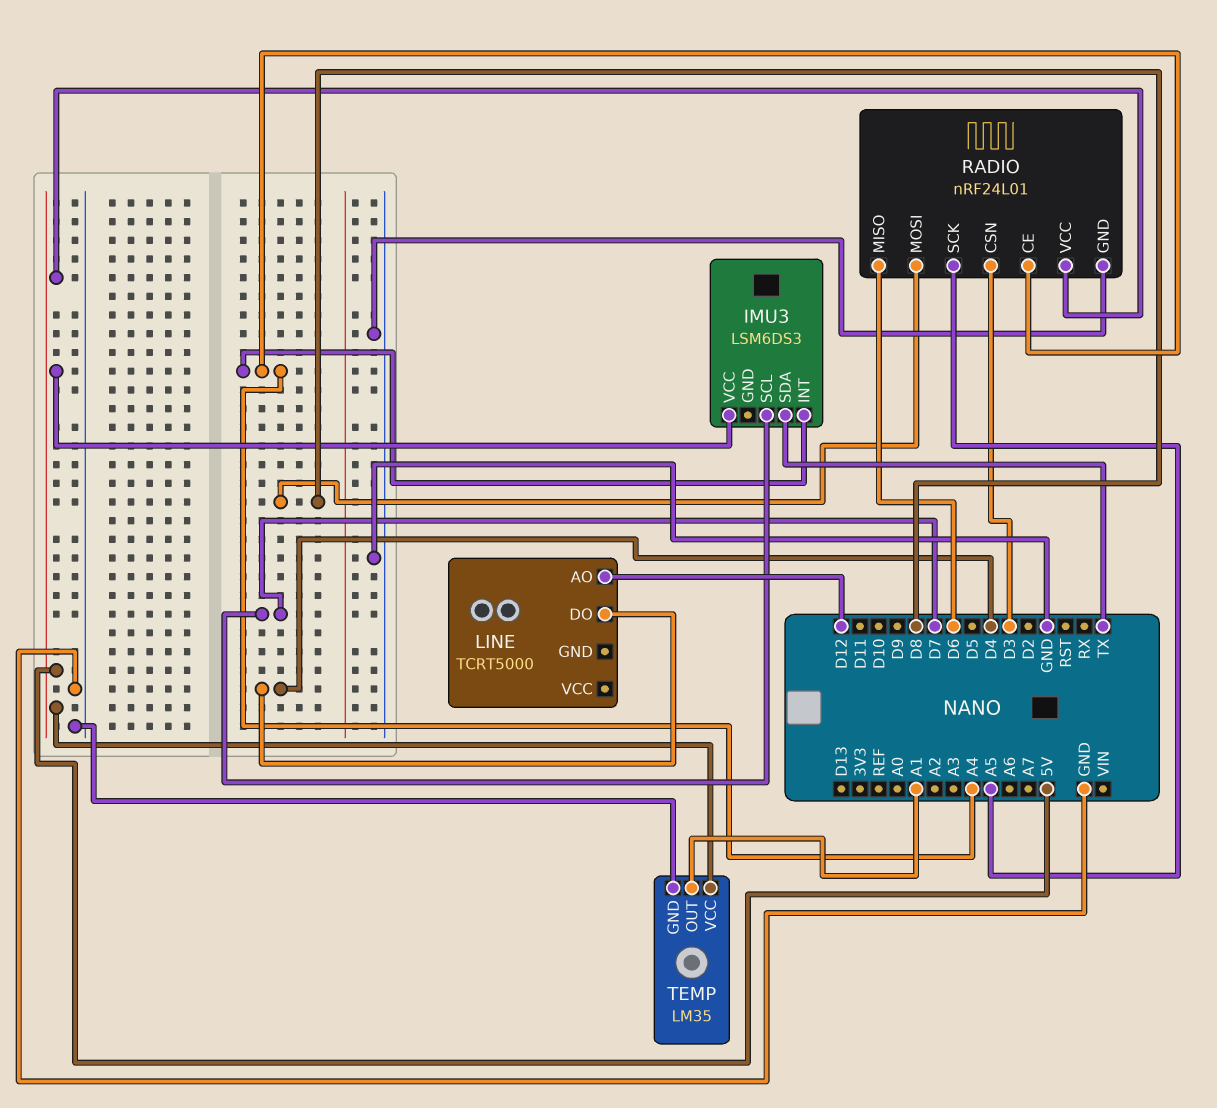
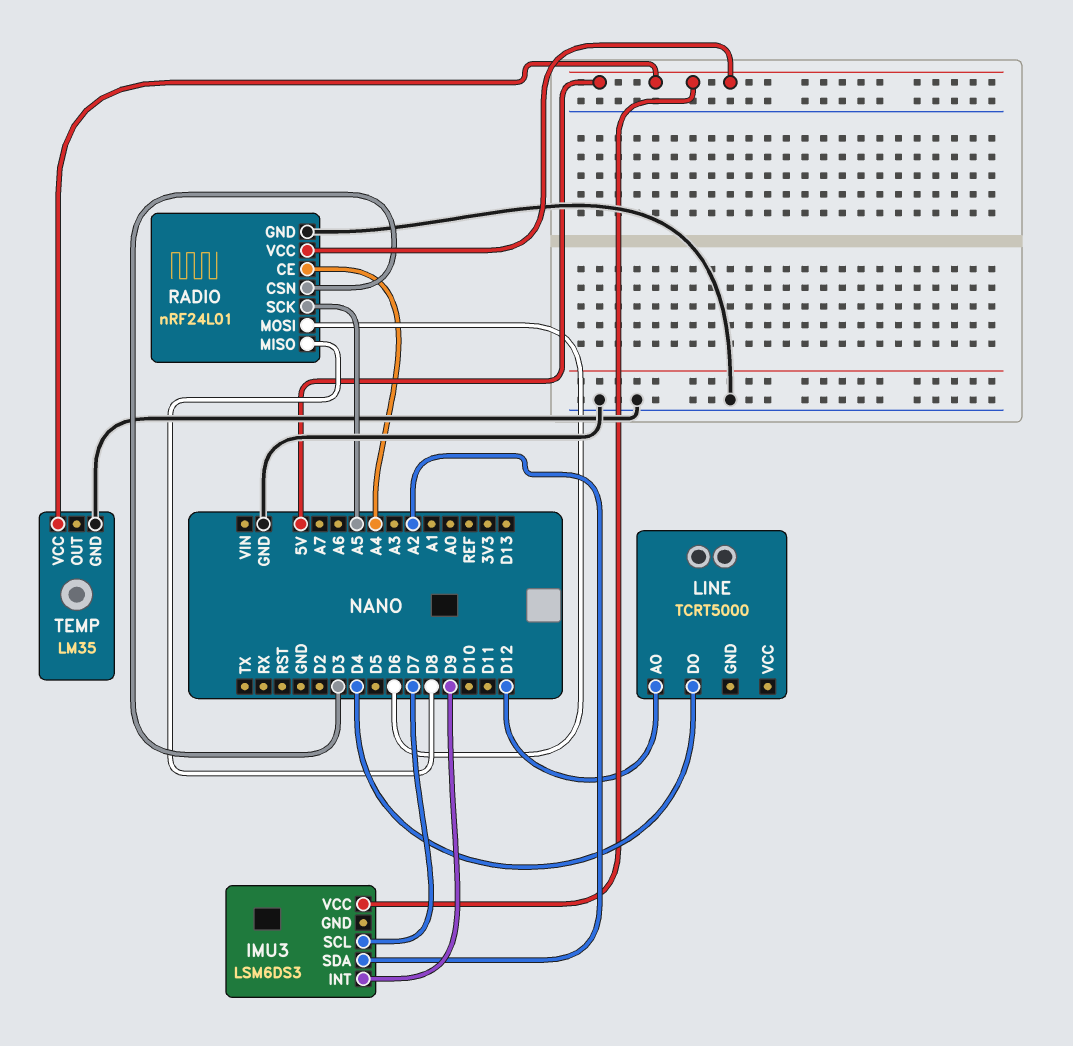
IMU3 pin INT: A4 -> D9
IMU3 pin SDA: TX -> A2
RADIO pin MISO: D6 -> D8
RADIO pin MOSI: D8 -> D6
TEMP pin OUT: A1 -> none

